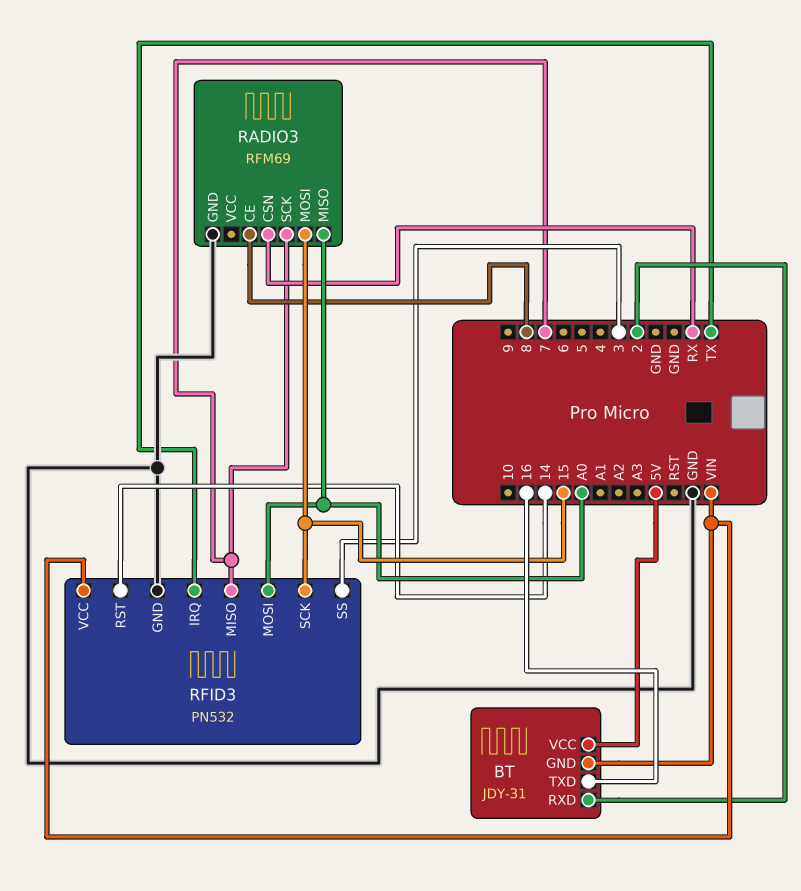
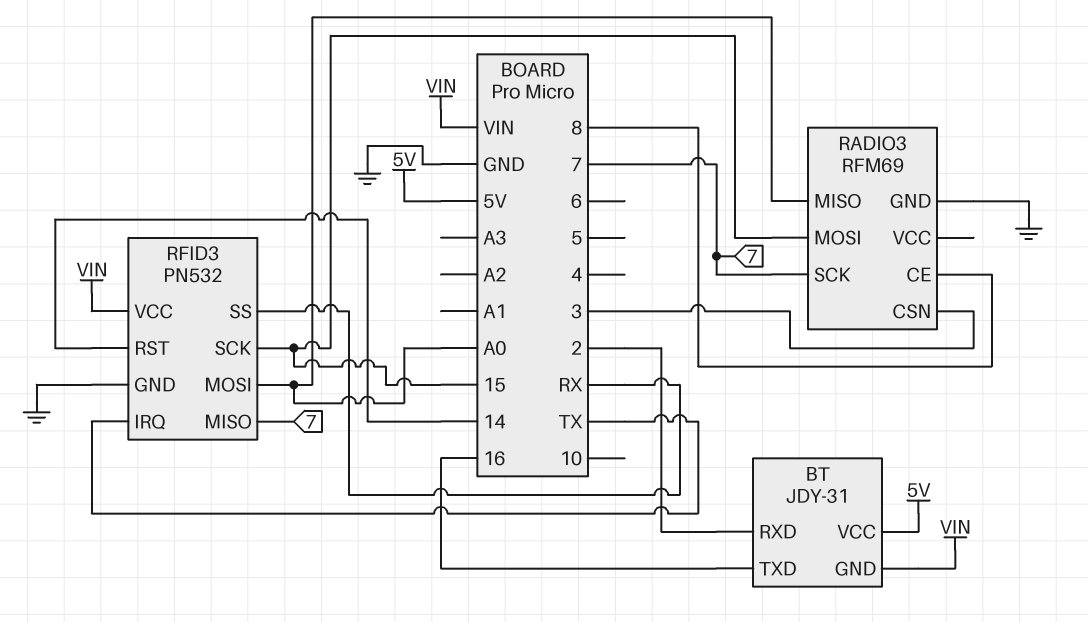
RADIO3 pin CSN: RX -> 3
RFID3 pin SS: 3 -> RX

